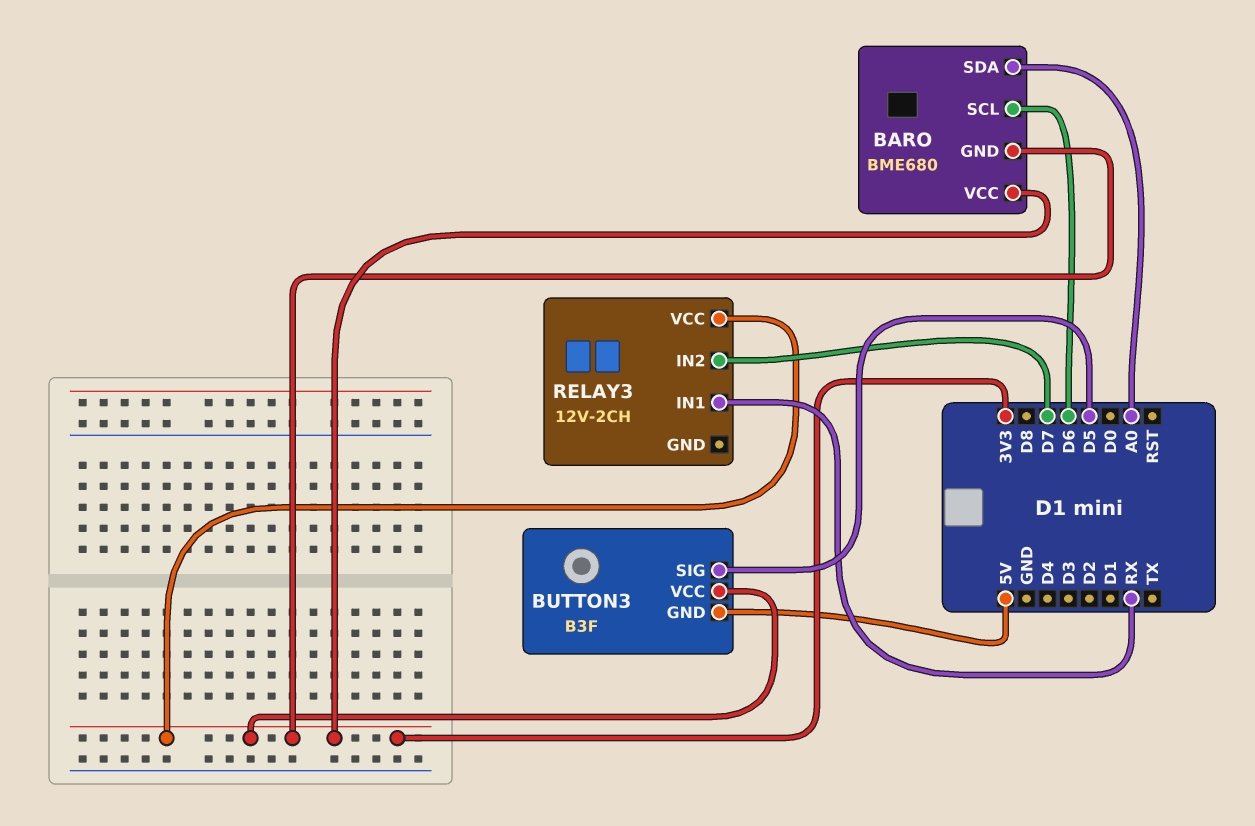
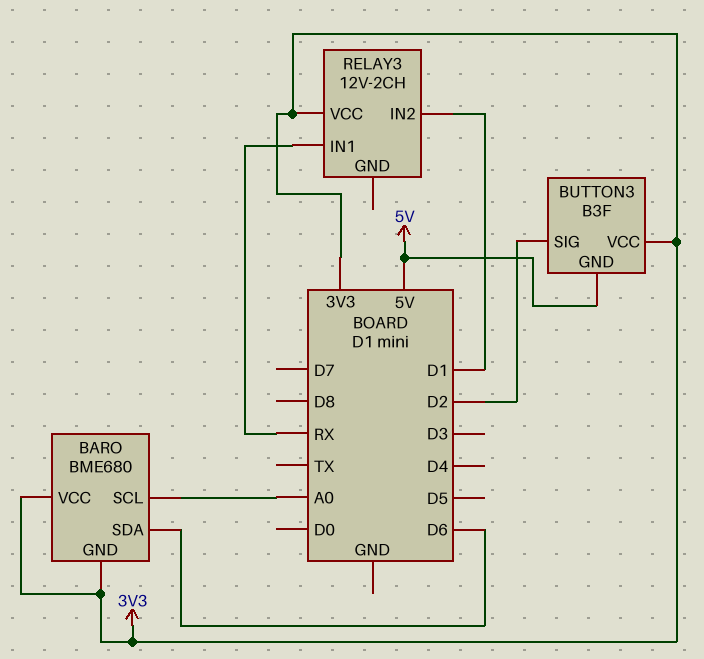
BARO pin SCL: D6 -> A0
BARO pin SDA: A0 -> D6
BUTTON3 pin SIG: D5 -> D2
RELAY3 pin IN2: D7 -> D1

